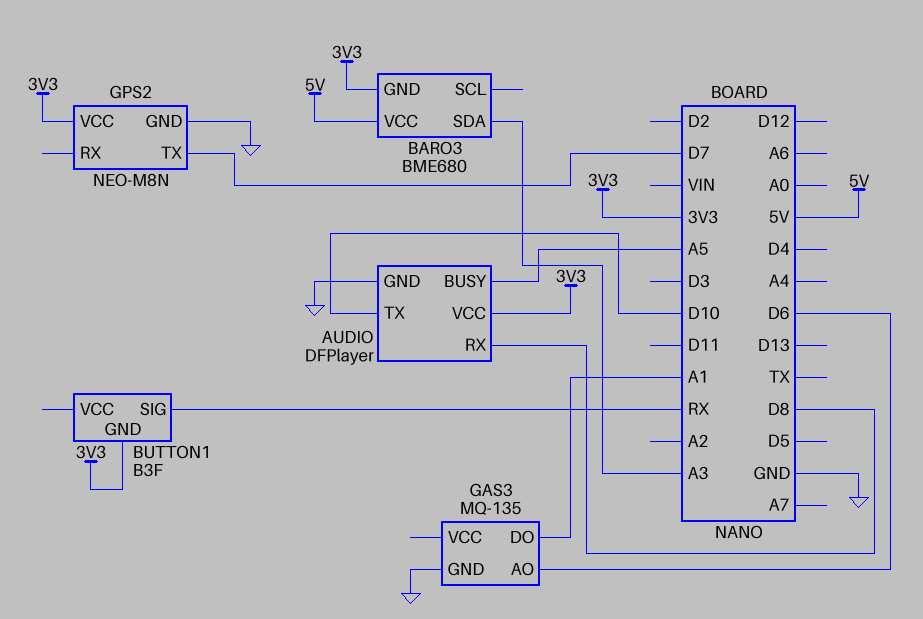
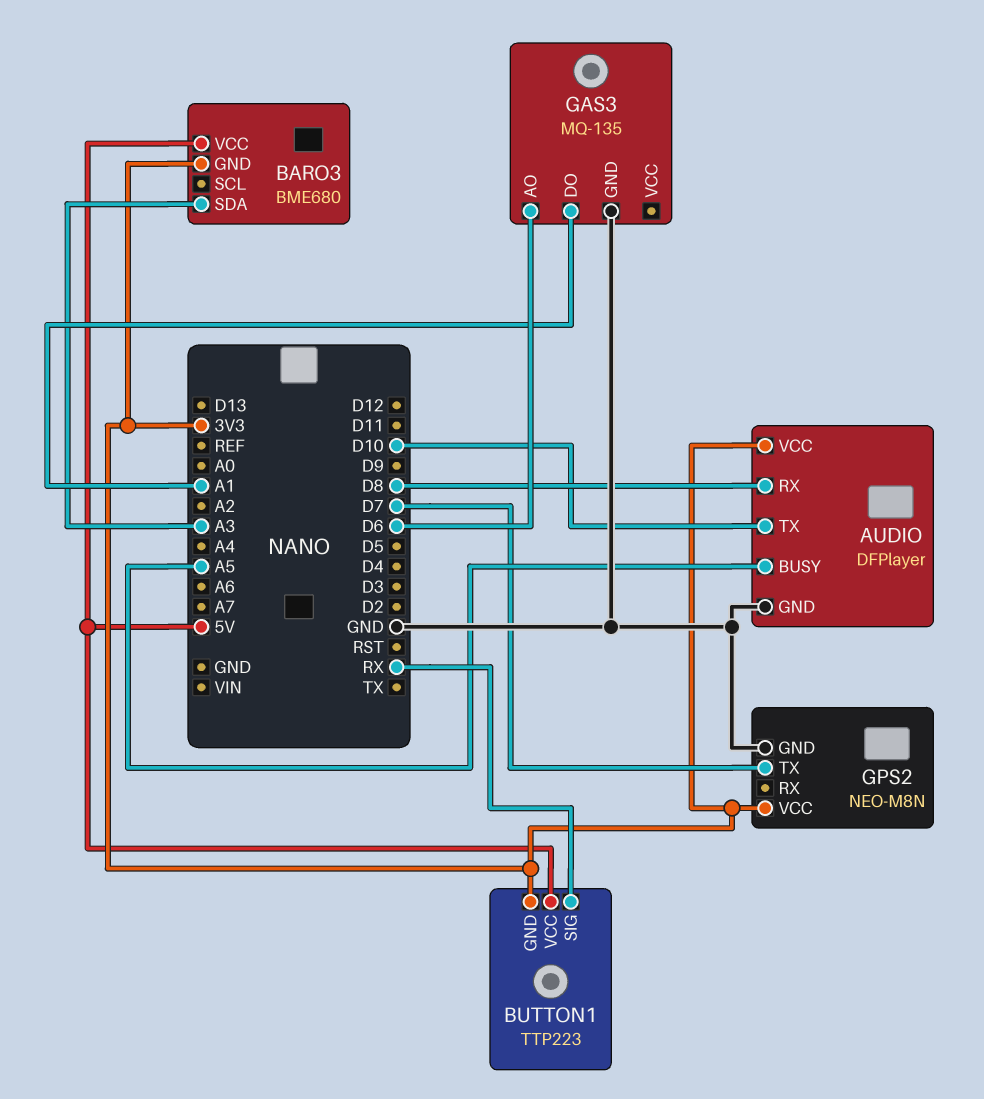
BUTTON1: B3F -> TTP223
BUTTON1 pin VCC: none -> 5V

